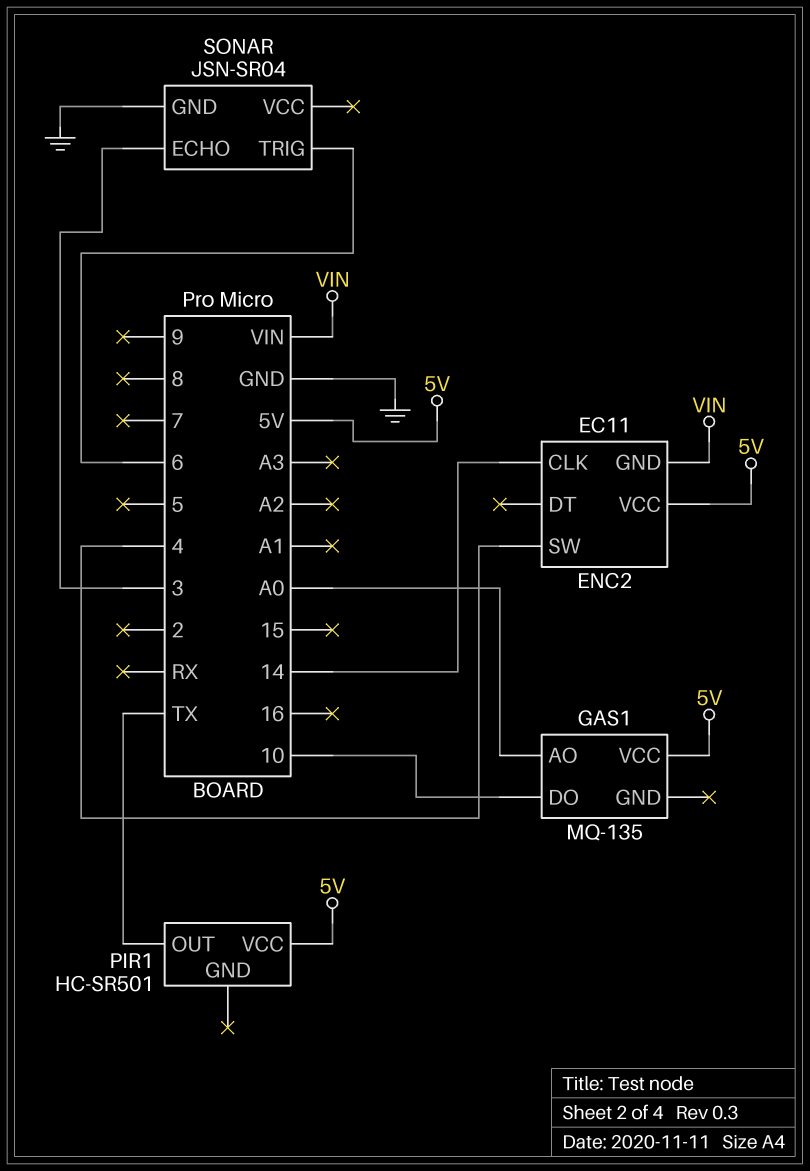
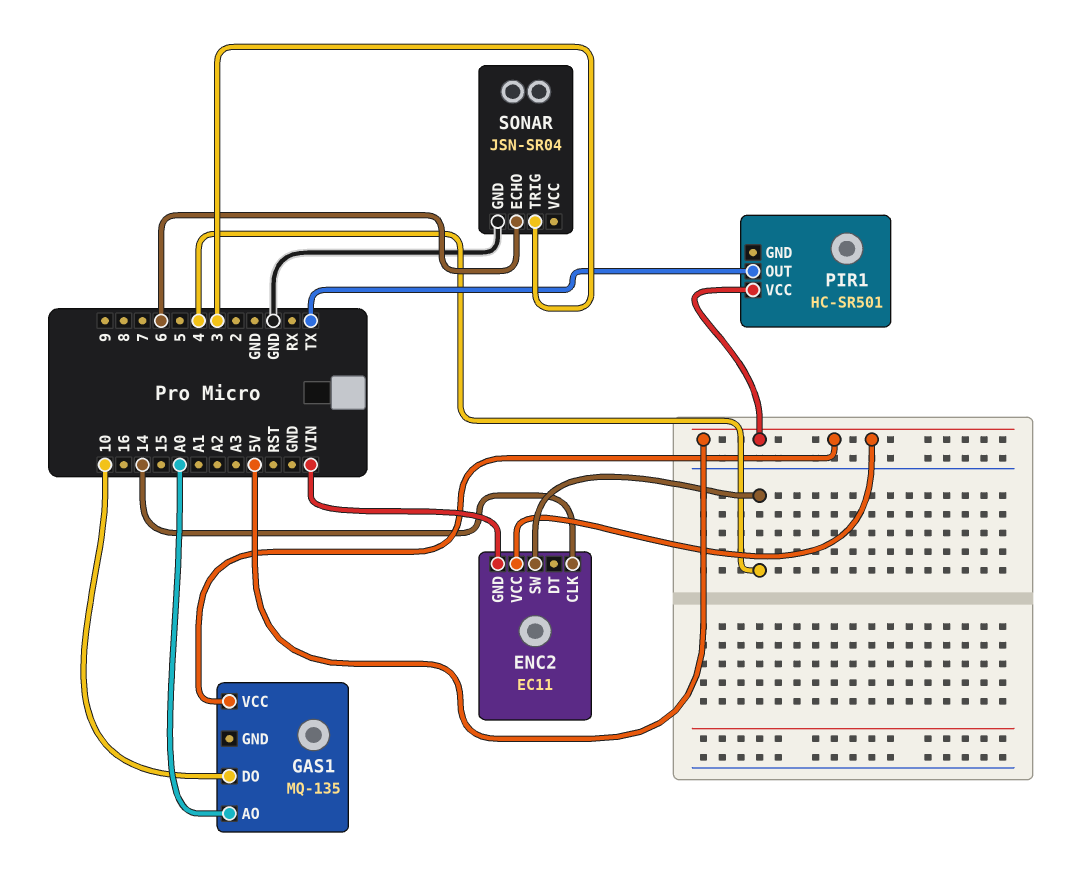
SONAR pin ECHO: 3 -> 6
SONAR pin TRIG: 6 -> 3

